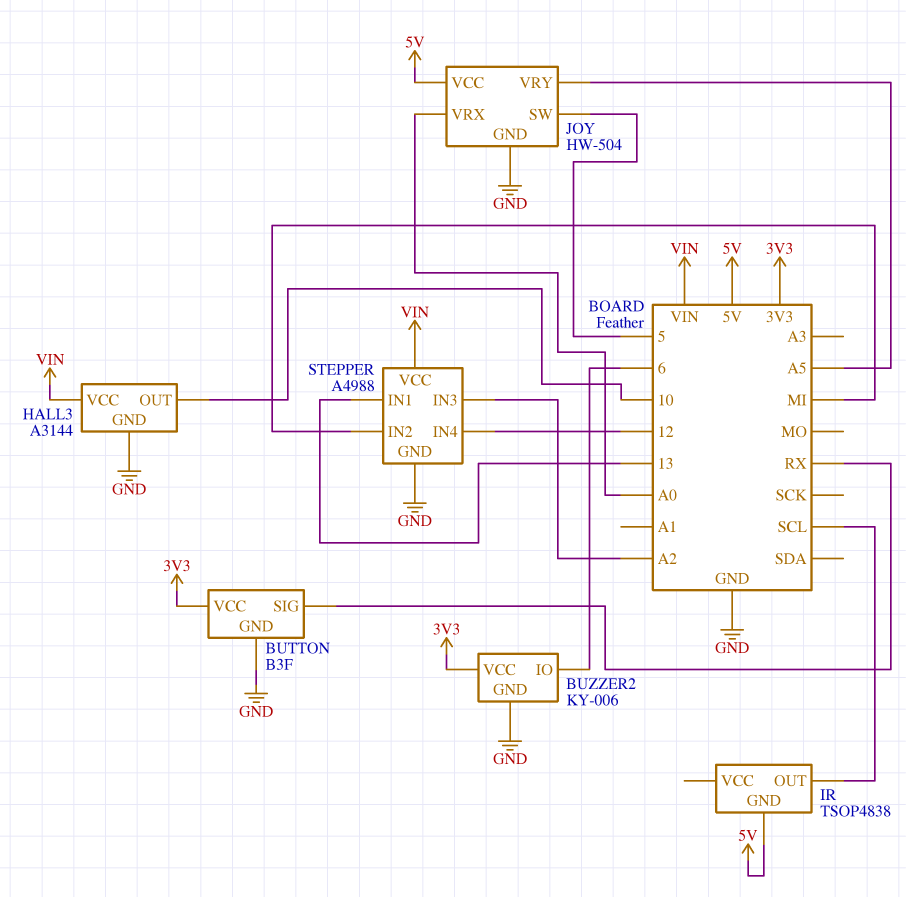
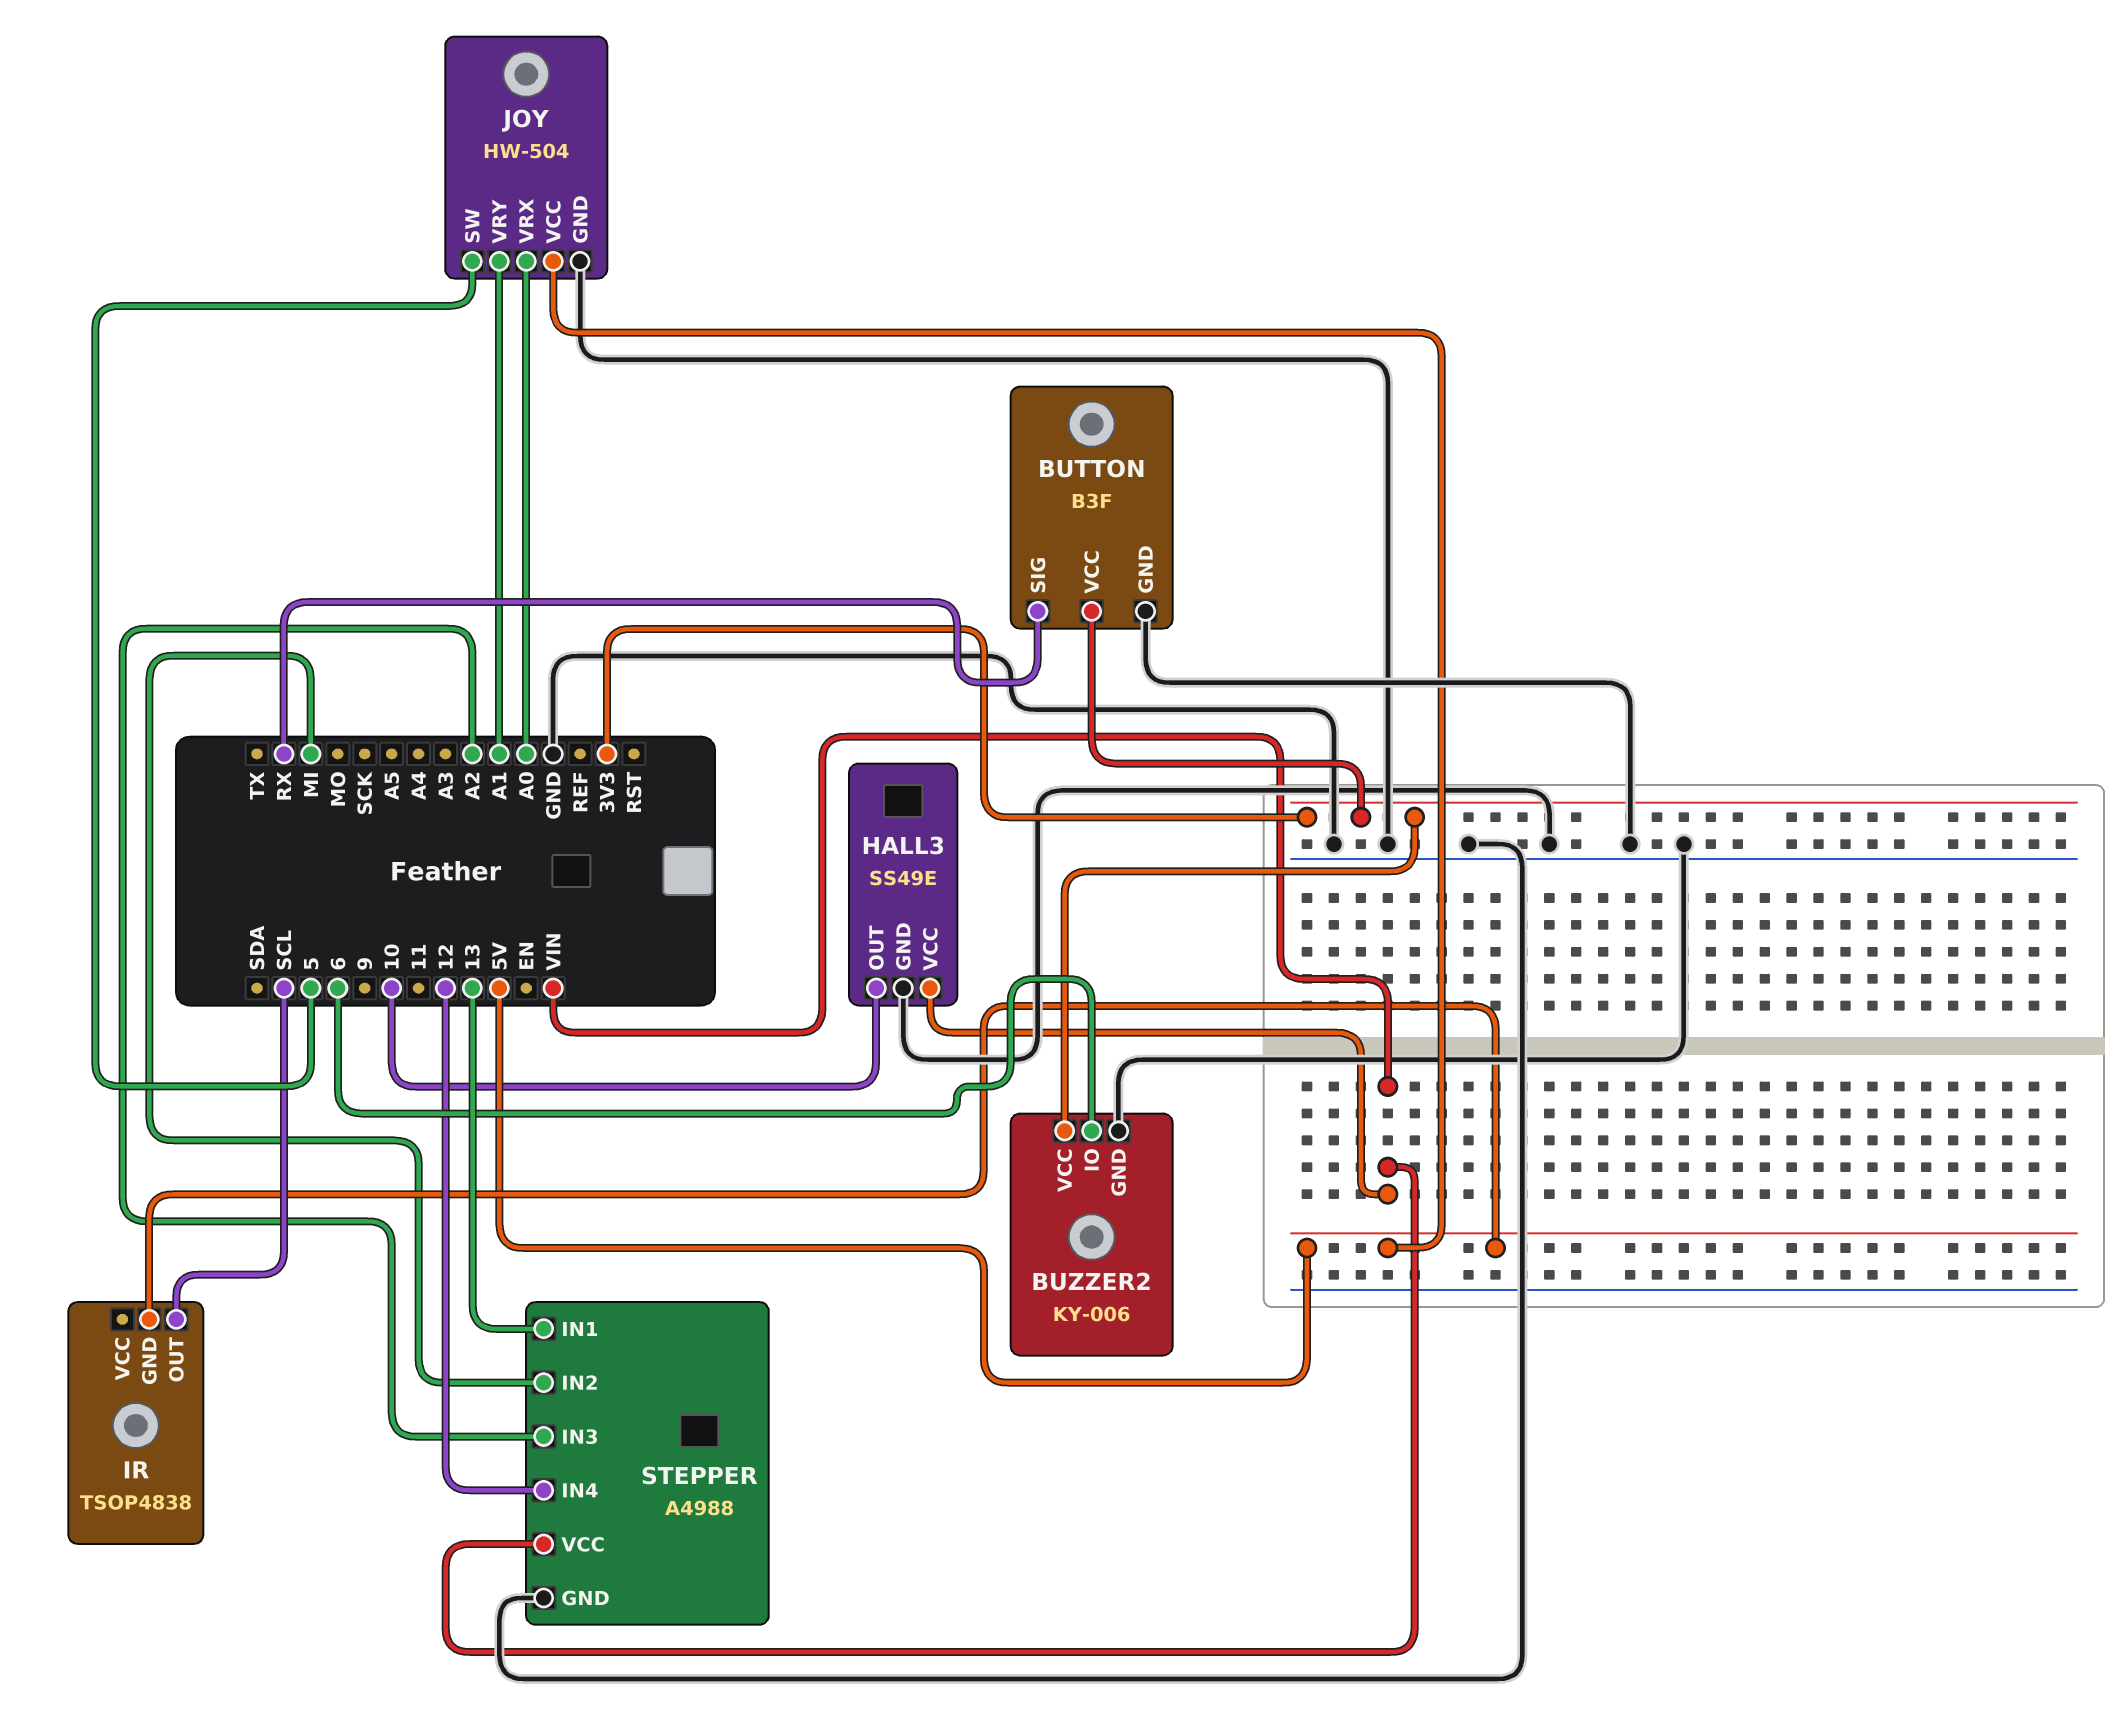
HALL3: A3144 -> SS49E
JOY pin VRY: A5 -> A1

